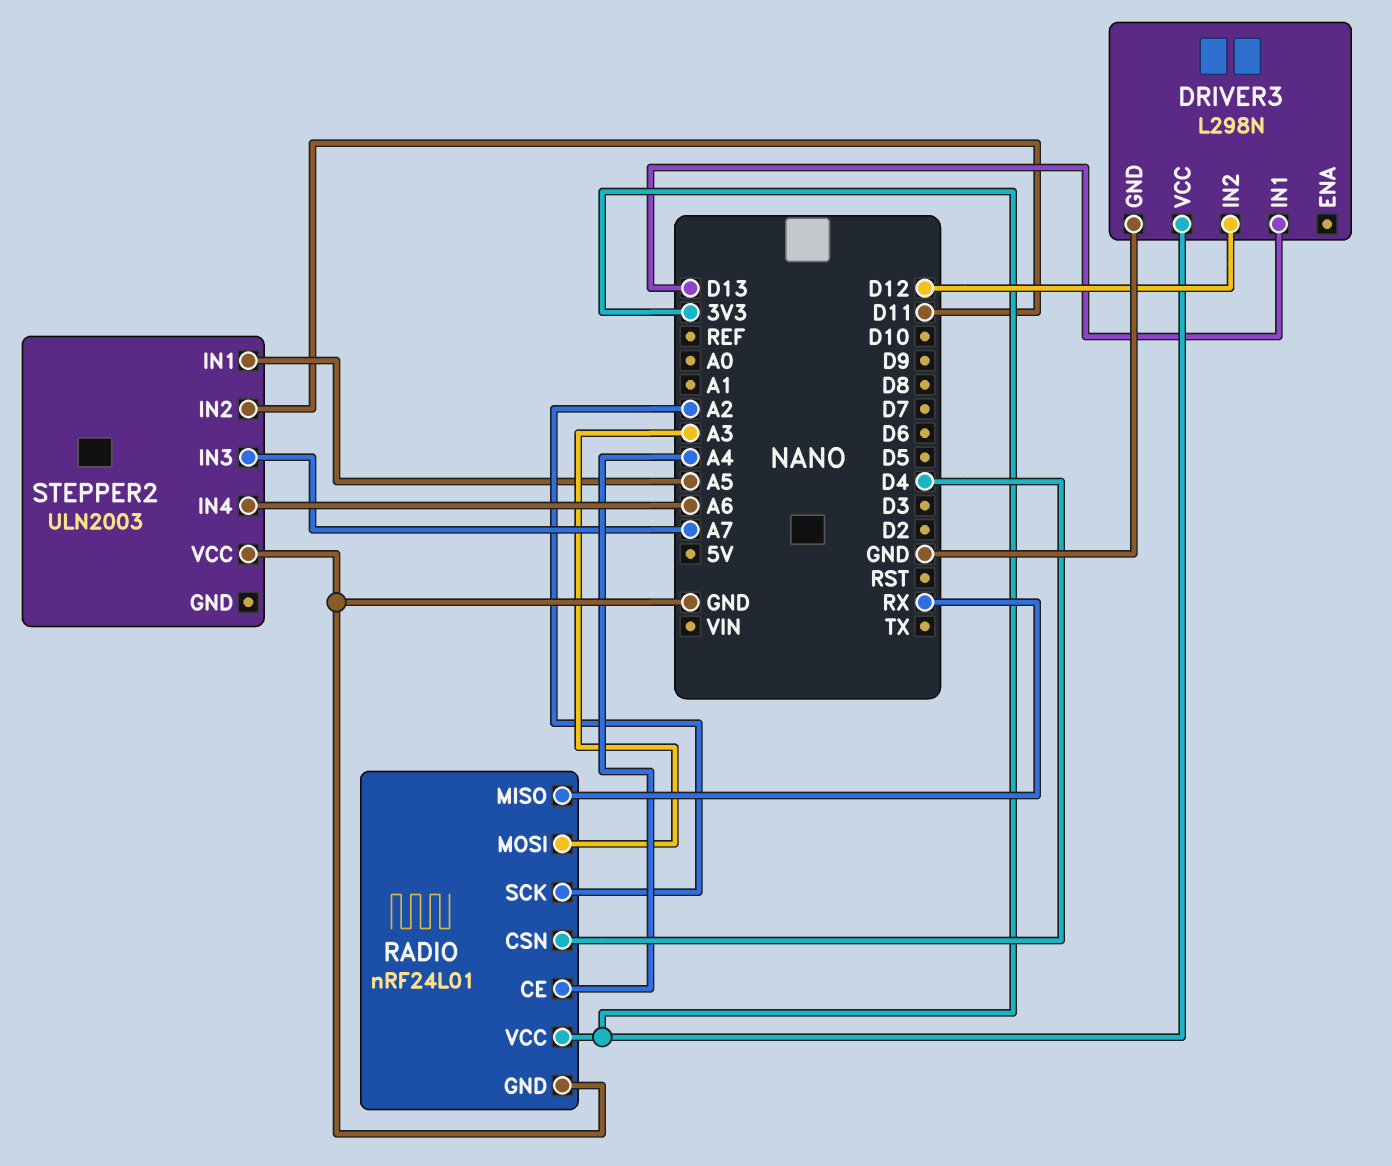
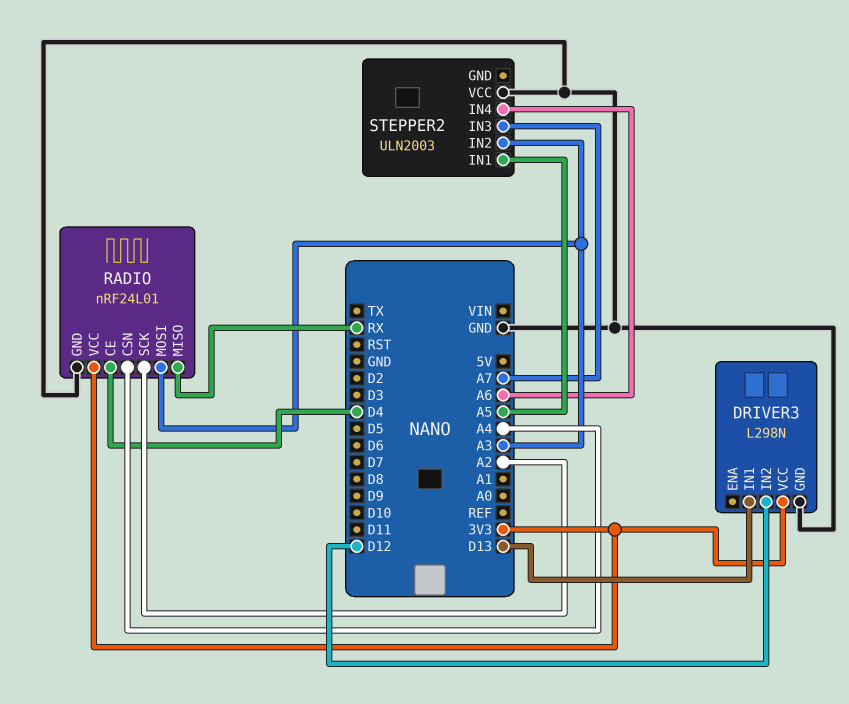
RADIO pin CE: A4 -> D4
RADIO pin CSN: D4 -> A4
STEPPER2 pin IN2: D11 -> A3

